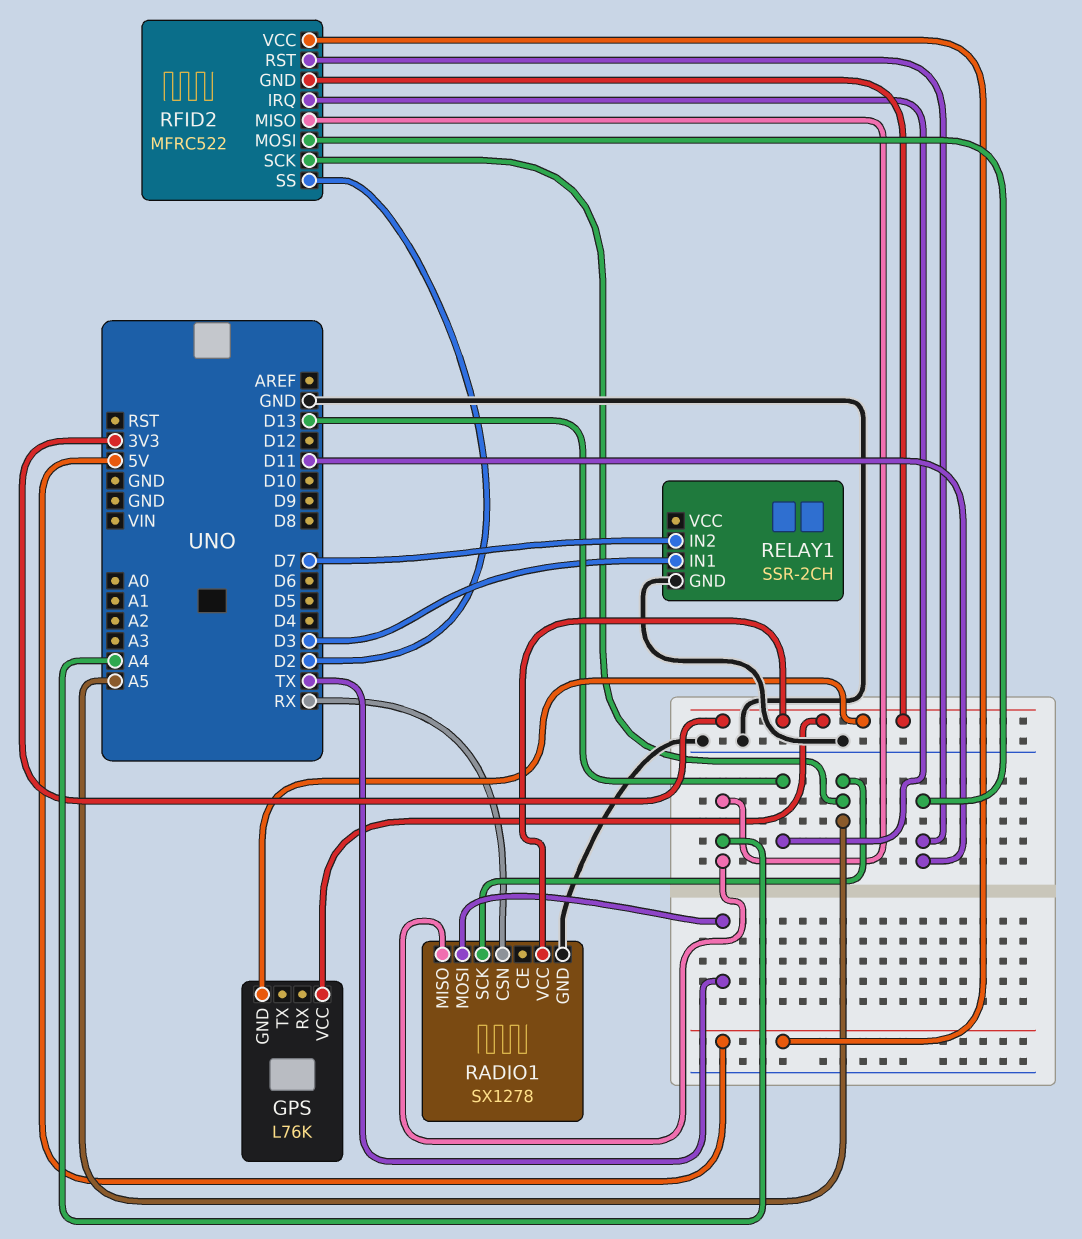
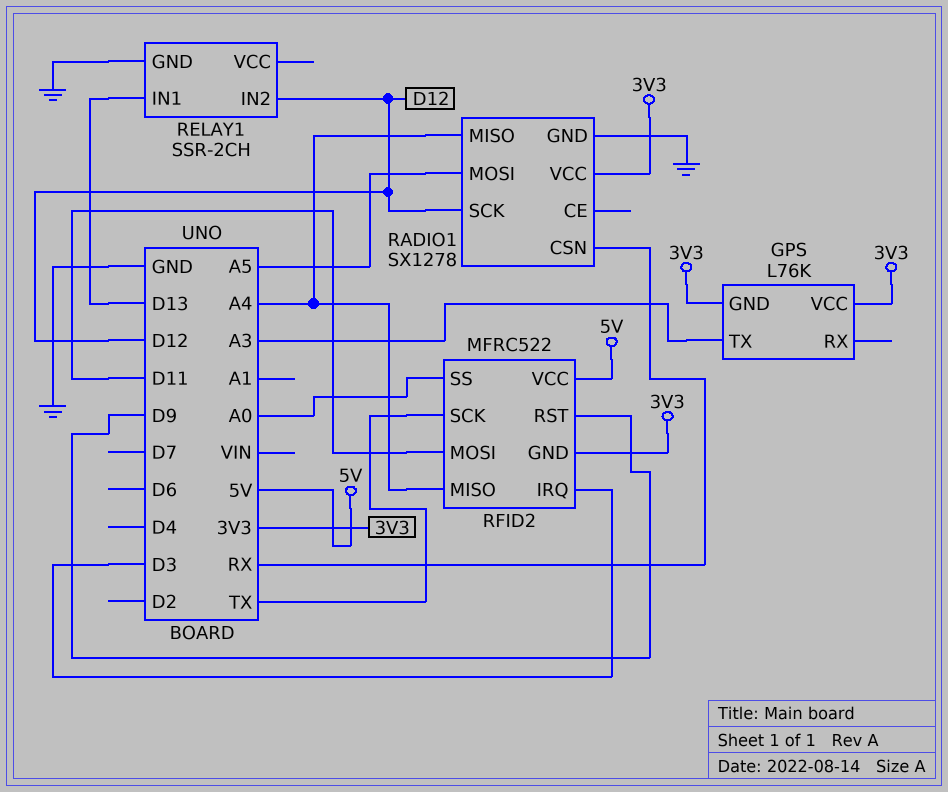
GPS pin TX: none -> A3
RADIO1 pin MOSI: TX -> A5
RADIO1 pin SCK: A5 -> D12
RELAY1 pin IN1: D3 -> D13
RELAY1 pin IN2: D7 -> D12
RFID2 pin IRQ: D13 -> D3
RFID2 pin RST: D11 -> D9
RFID2 pin SCK: A5 -> TX
RFID2 pin SS: D2 -> A0

